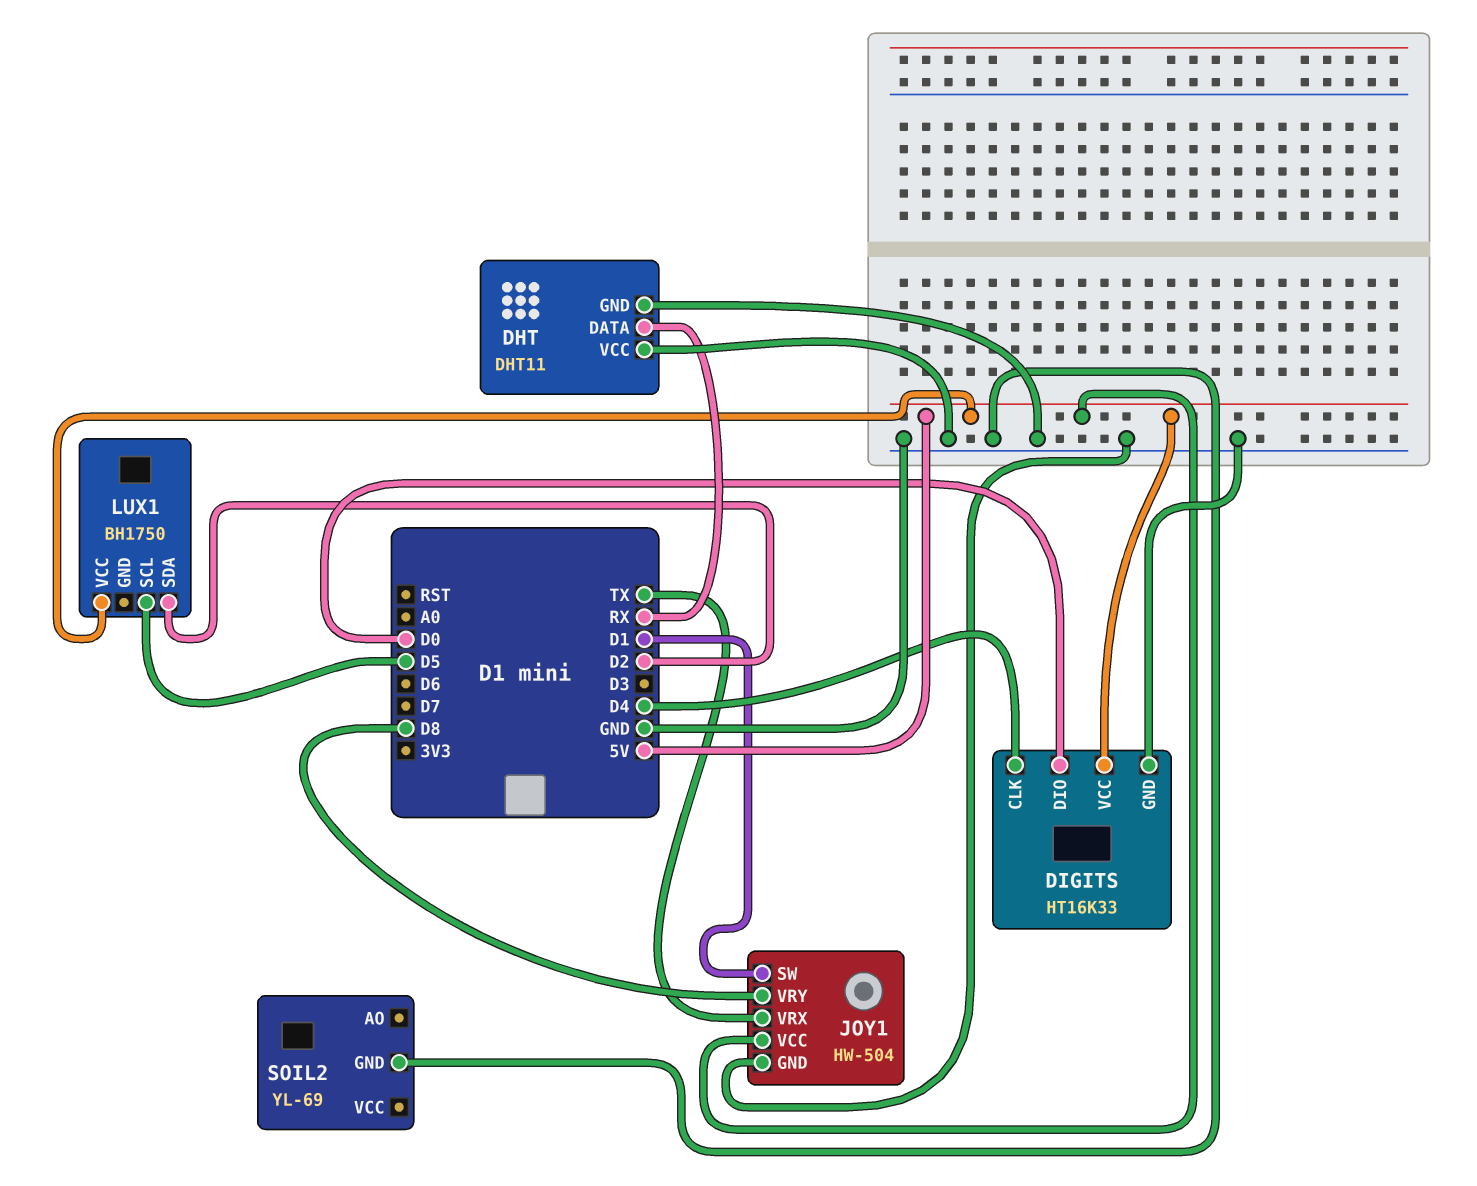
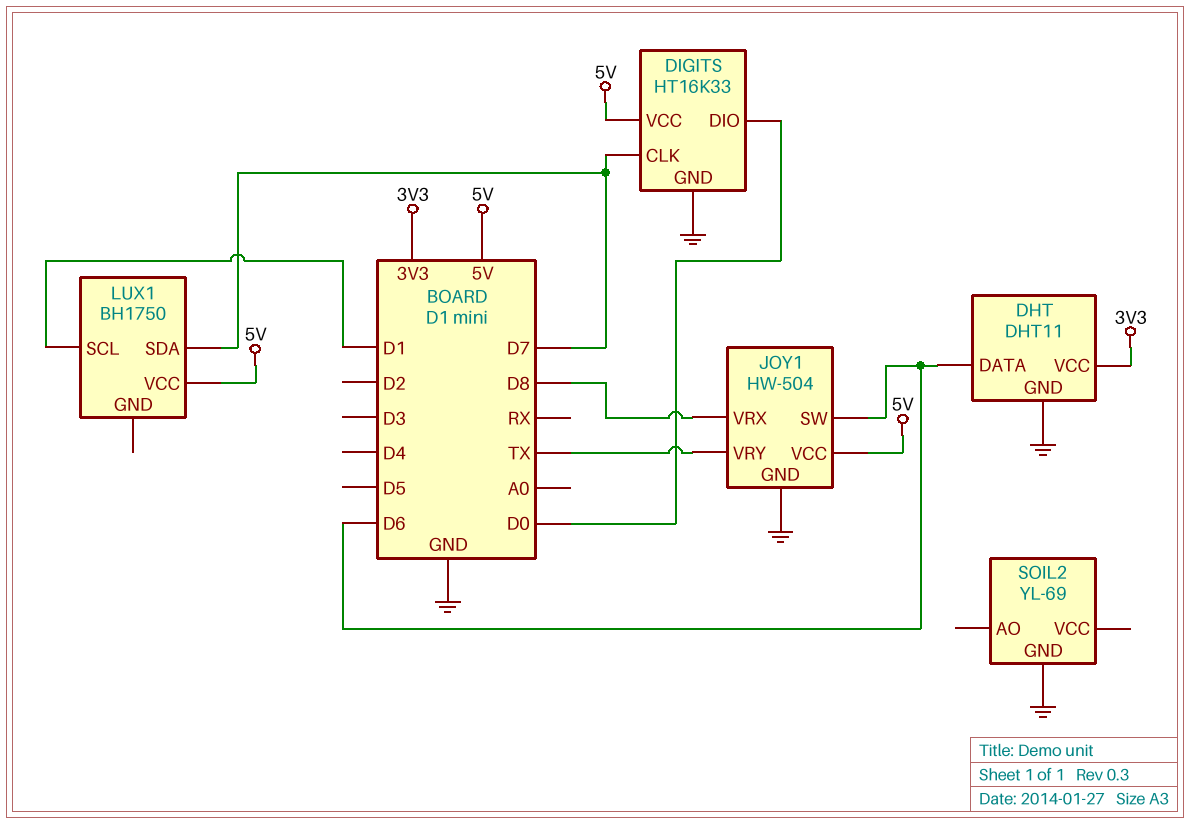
DHT pin DATA: RX -> D6
DHT pin VCC: GND -> 3V3
DIGITS pin CLK: D4 -> D7
JOY1 pin SW: D1 -> D6
JOY1 pin VRX: TX -> D8
JOY1 pin VRY: D8 -> TX
LUX1 pin SCL: D5 -> D1
LUX1 pin SDA: D2 -> D7

